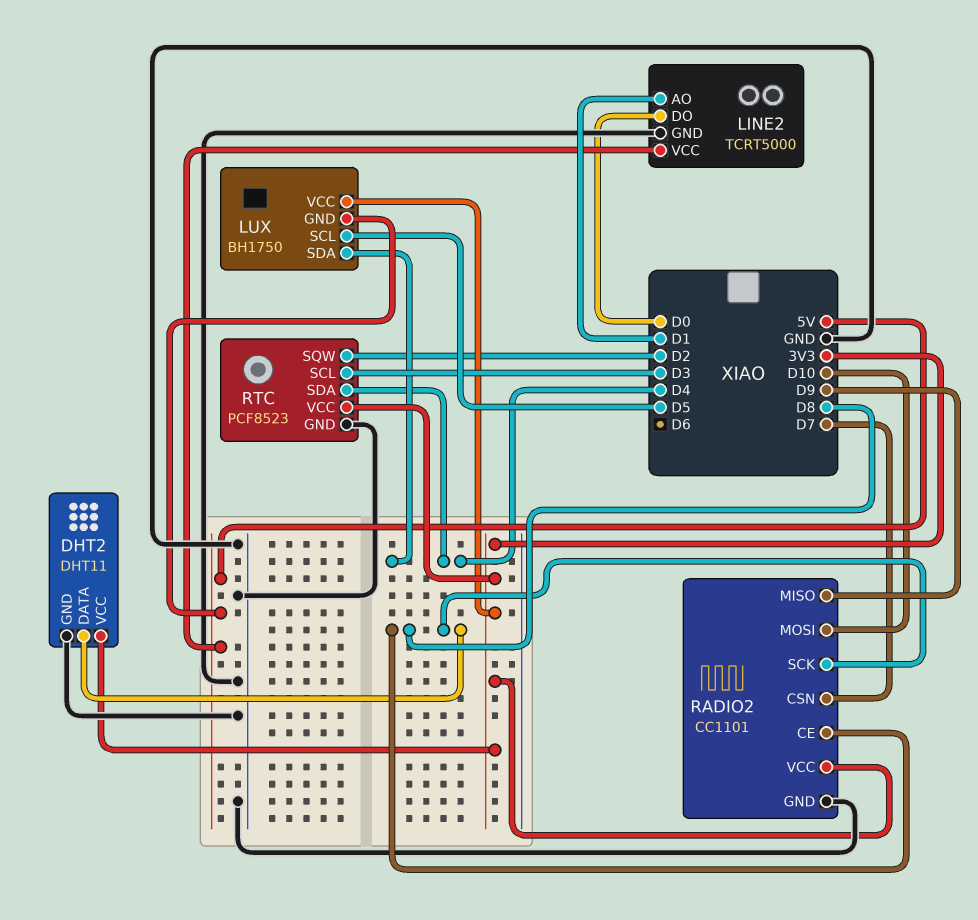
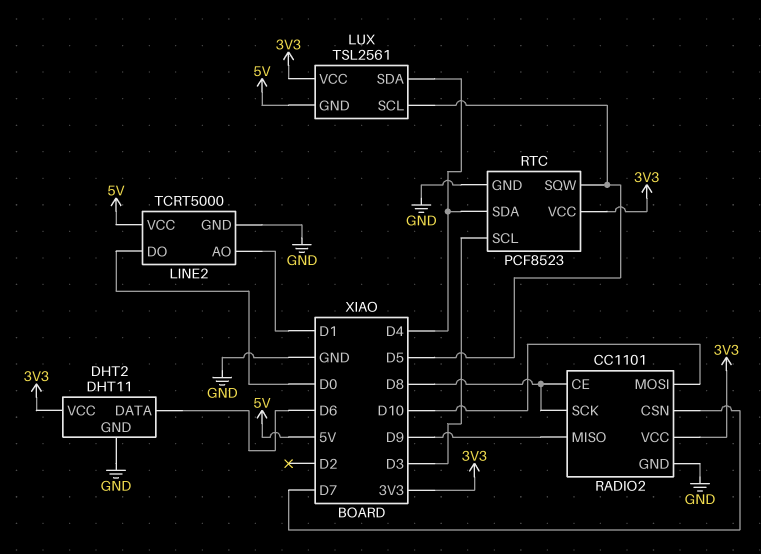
DHT2 pin DATA: D8 -> D6
LUX: BH1750 -> TSL2561
RTC pin SQW: D2 -> D5

